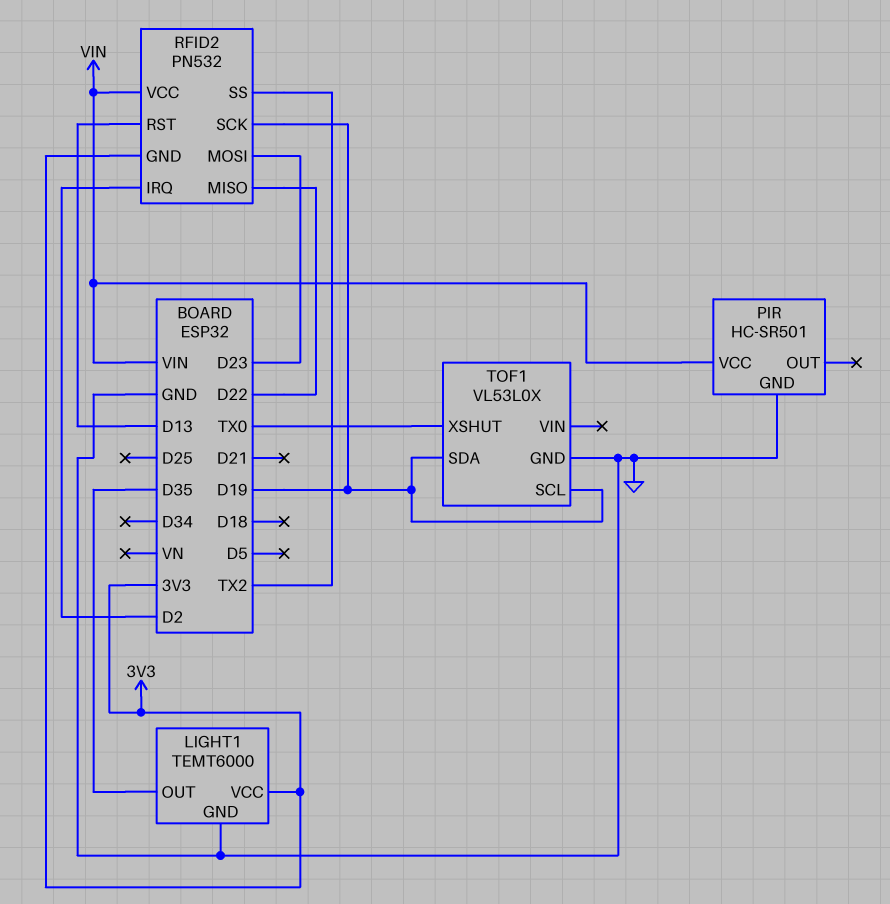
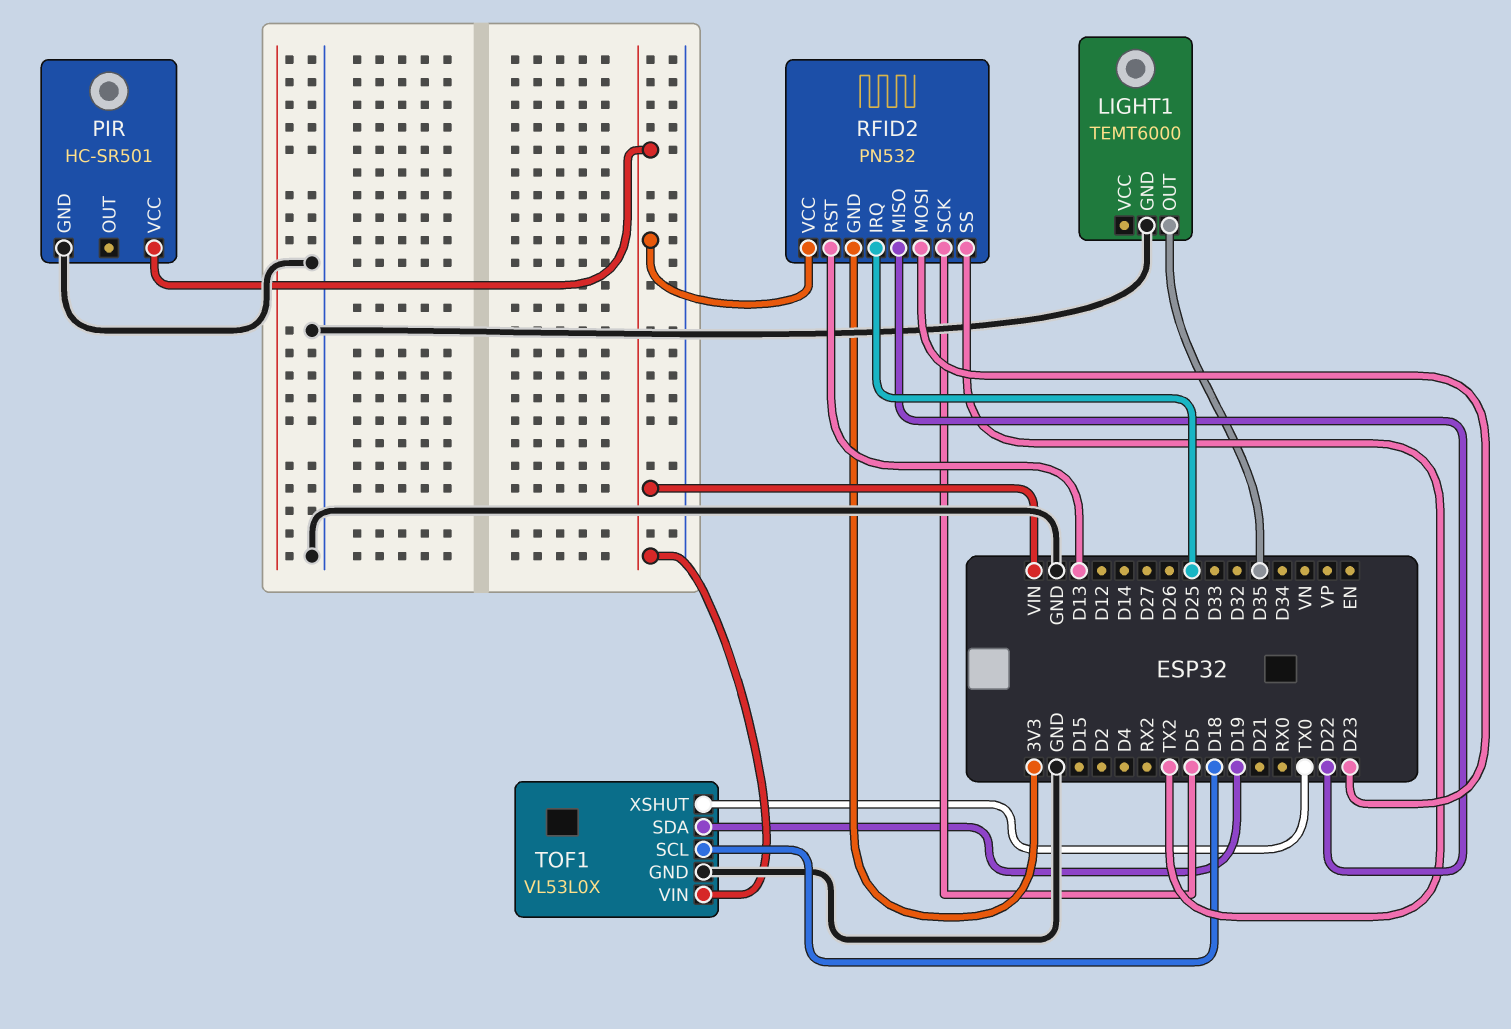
LIGHT1 pin VCC: 3V3 -> none
RFID2 pin IRQ: D2 -> D25
RFID2 pin SCK: D19 -> D5
TOF1 pin SCL: D19 -> D18
TOF1 pin VIN: none -> VIN

